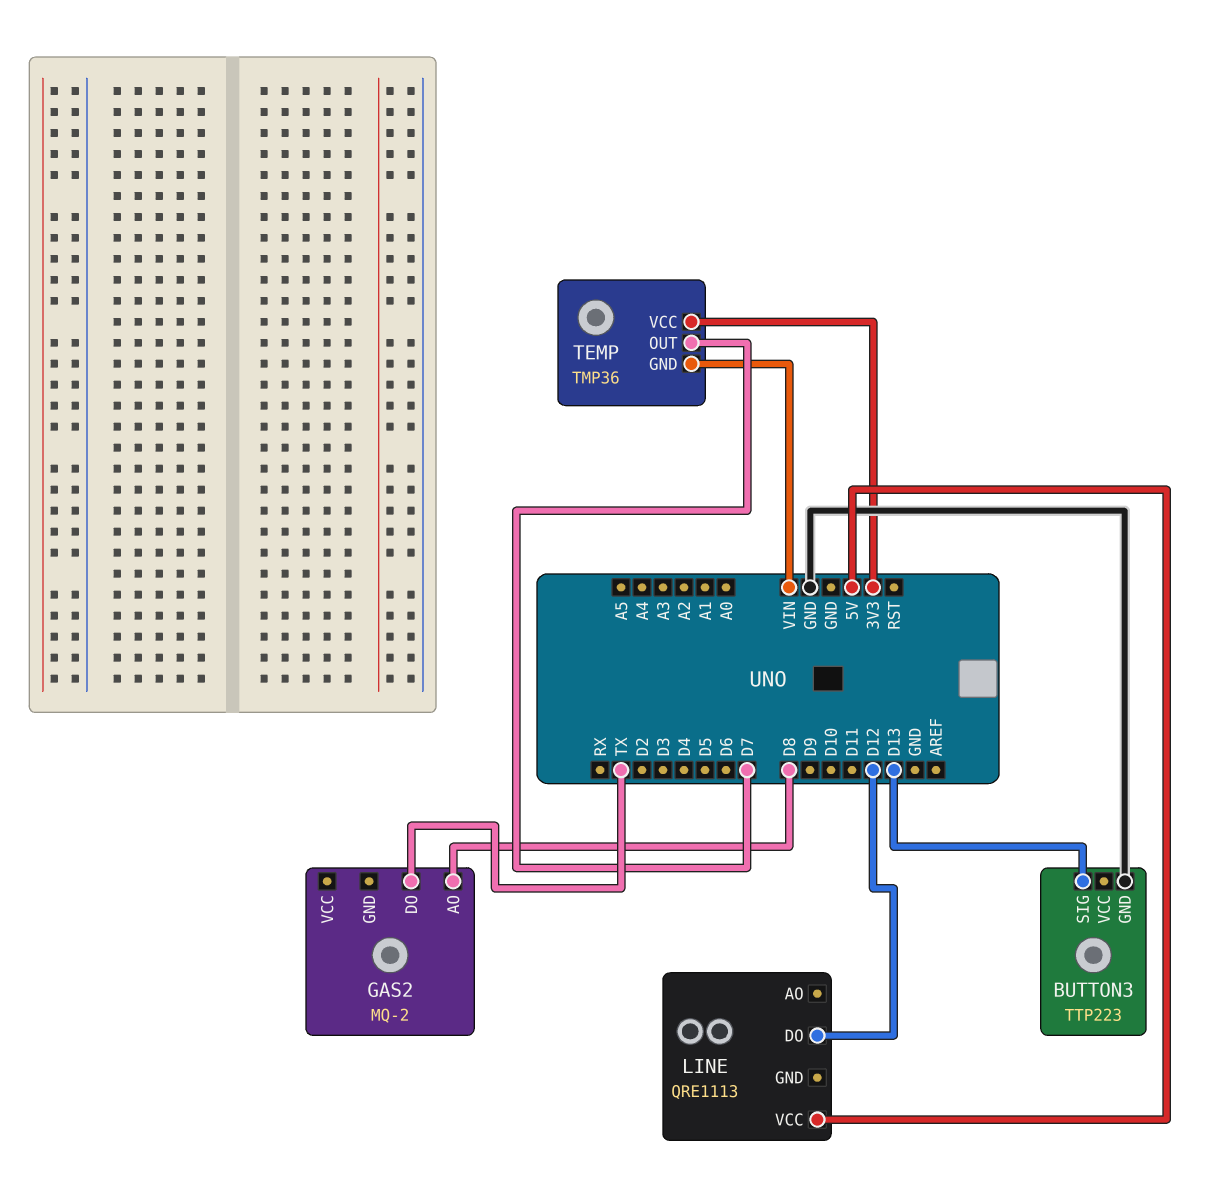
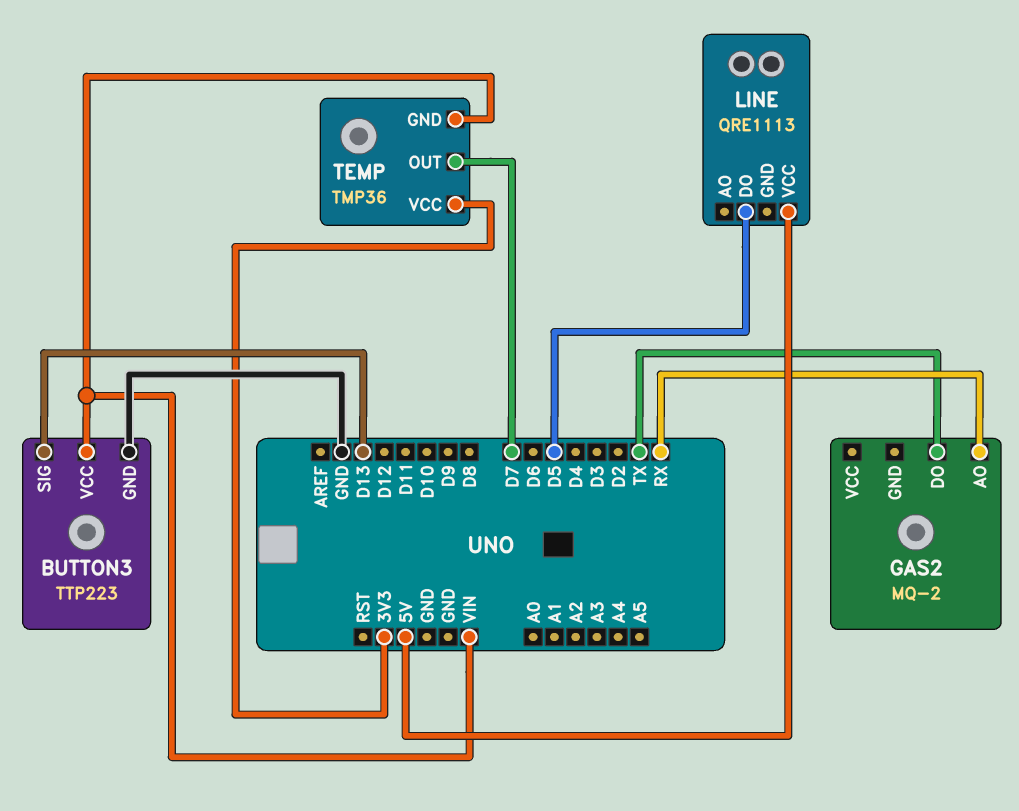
BUTTON3 pin VCC: none -> VIN
GAS2 pin AO: D8 -> RX
LINE pin DO: D12 -> D5

